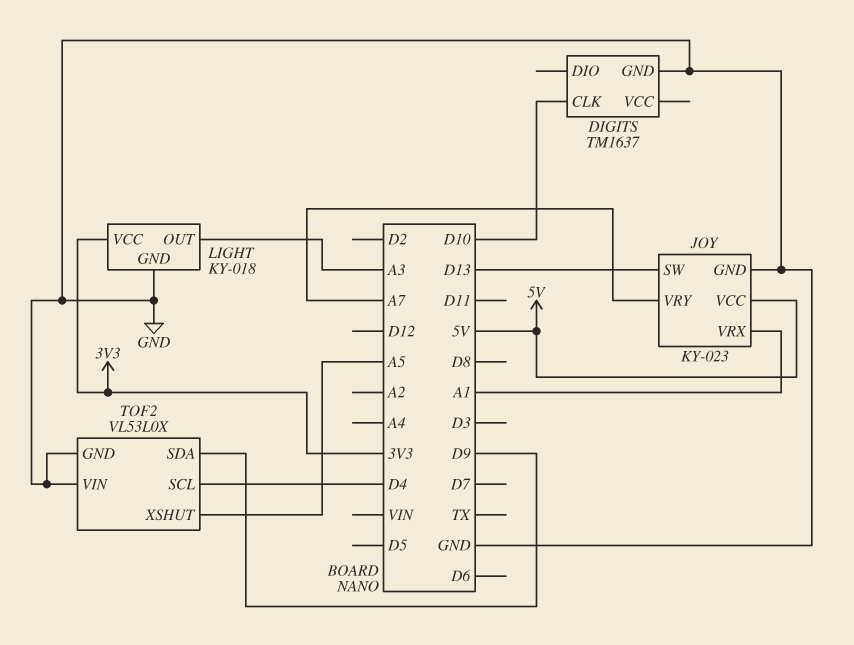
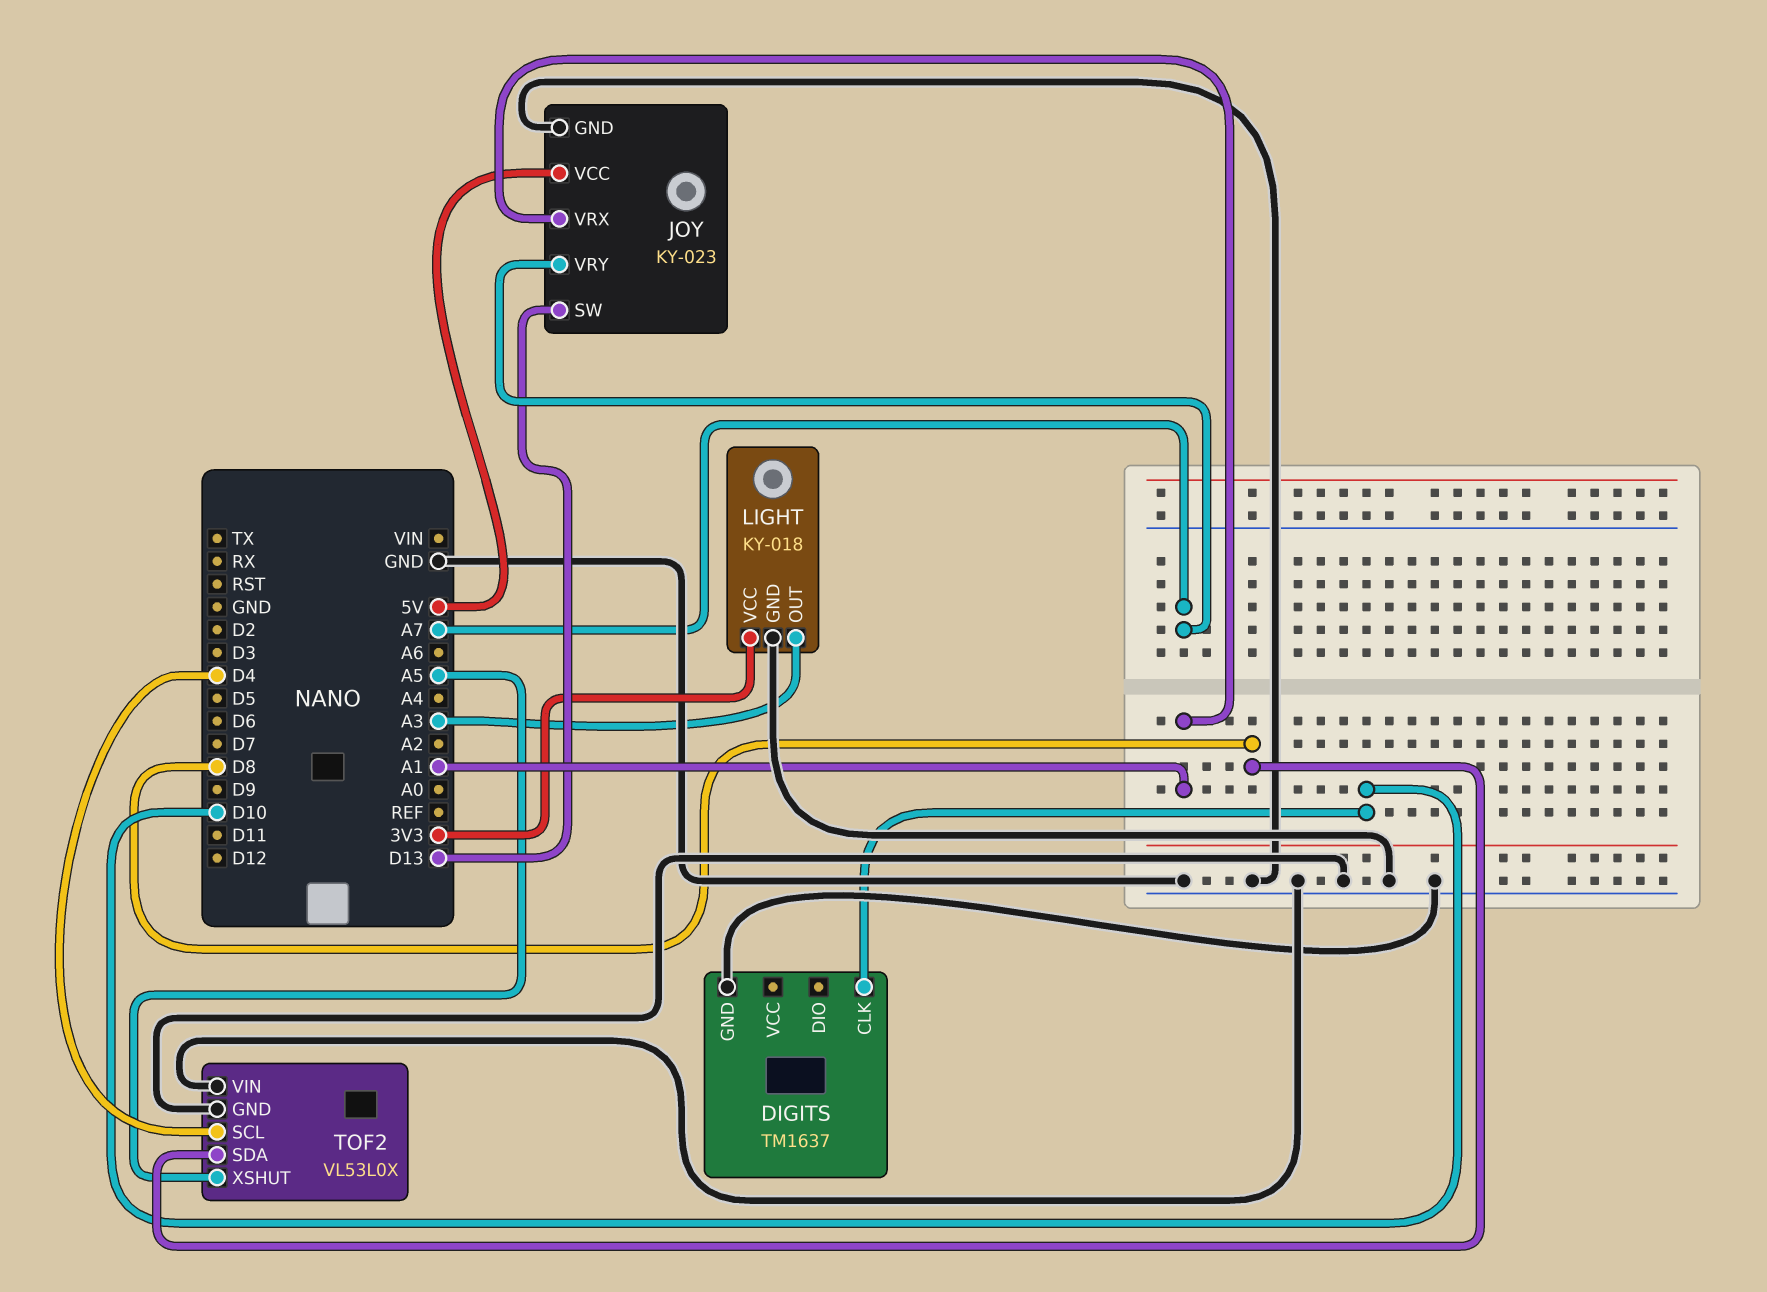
TOF2 pin SDA: D9 -> D8

